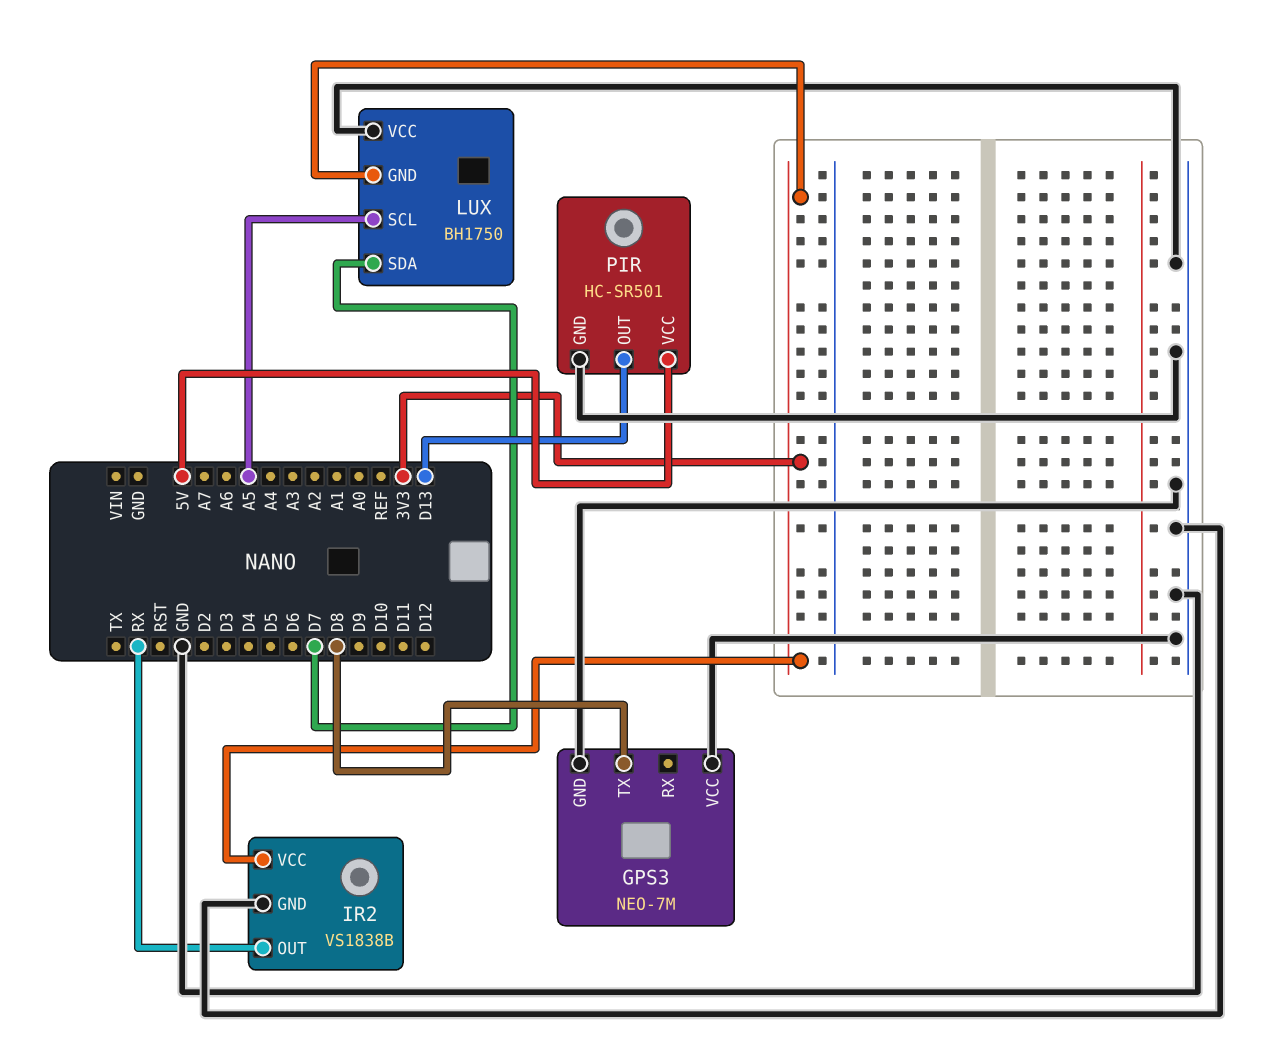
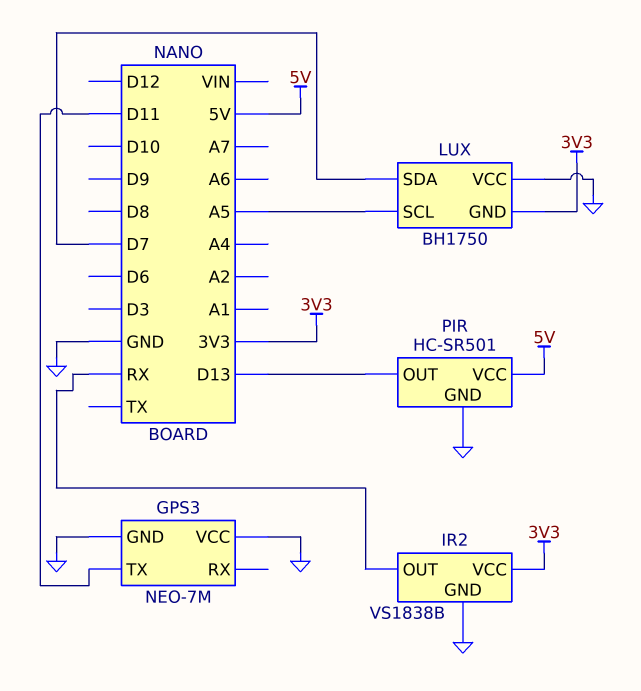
GPS3 pin TX: D8 -> D11

